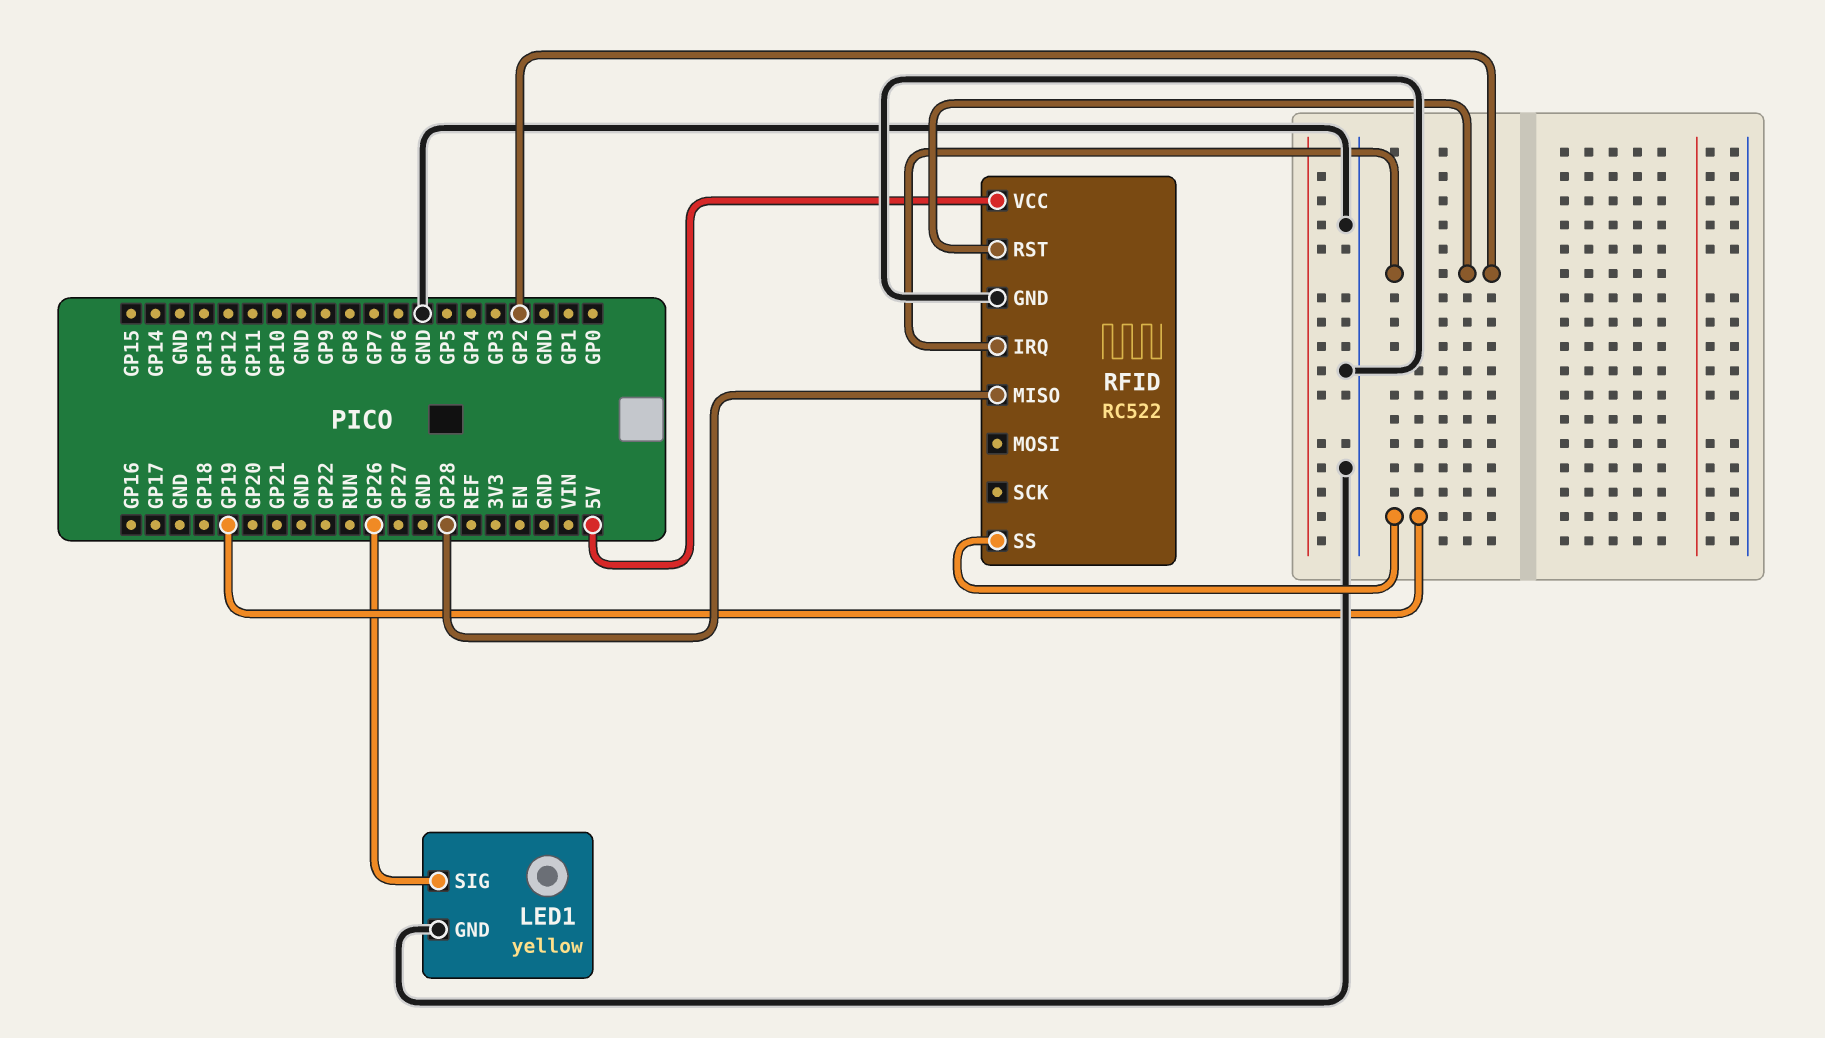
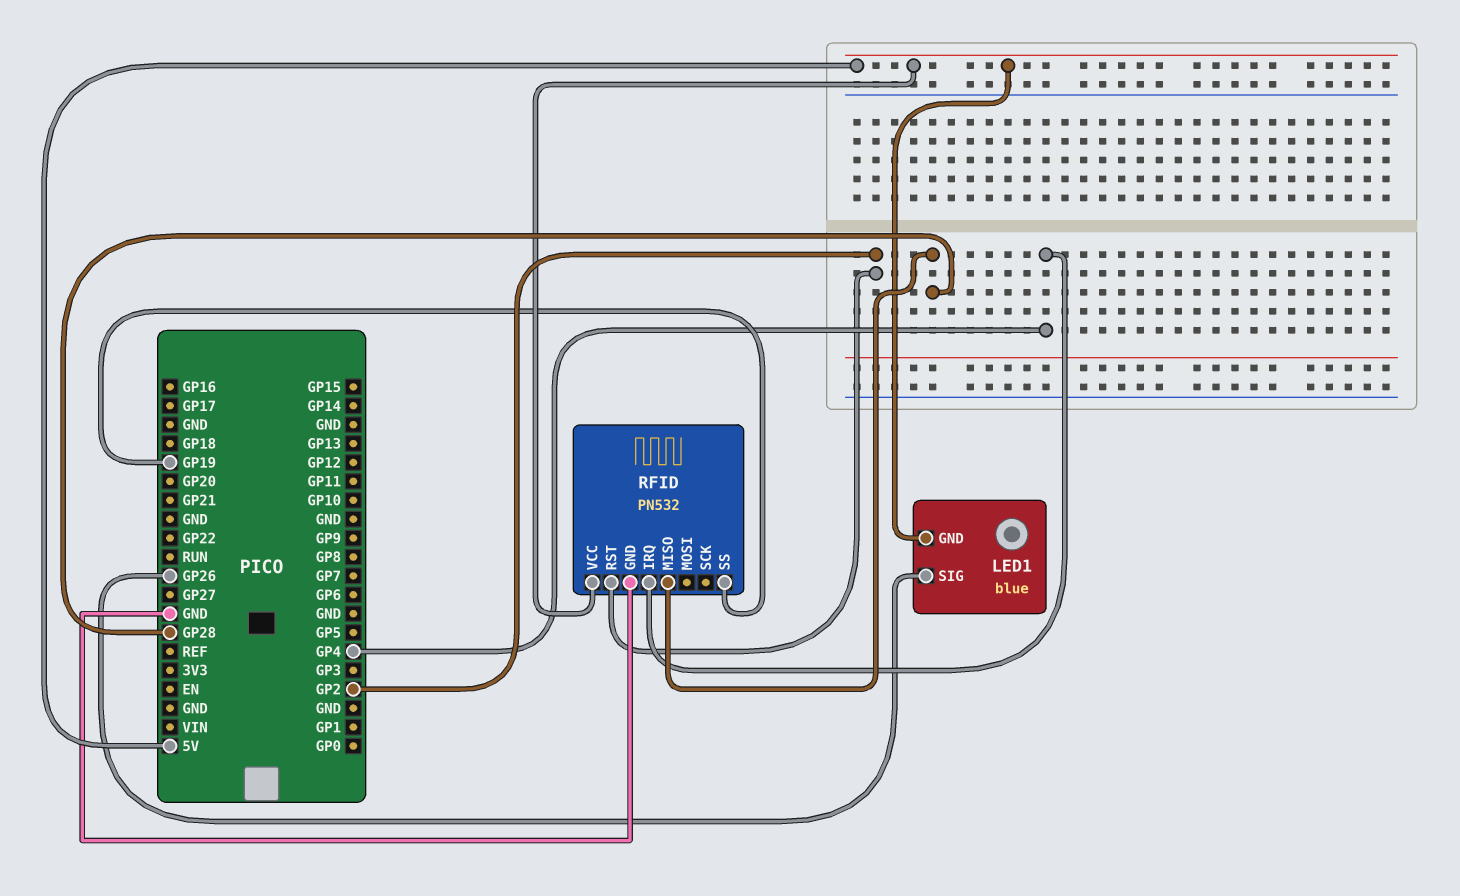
LED1: yellow -> blue
LED1 pin GND: GND -> 5V
RFID: RC522 -> PN532
RFID pin IRQ: GP2 -> GP4

